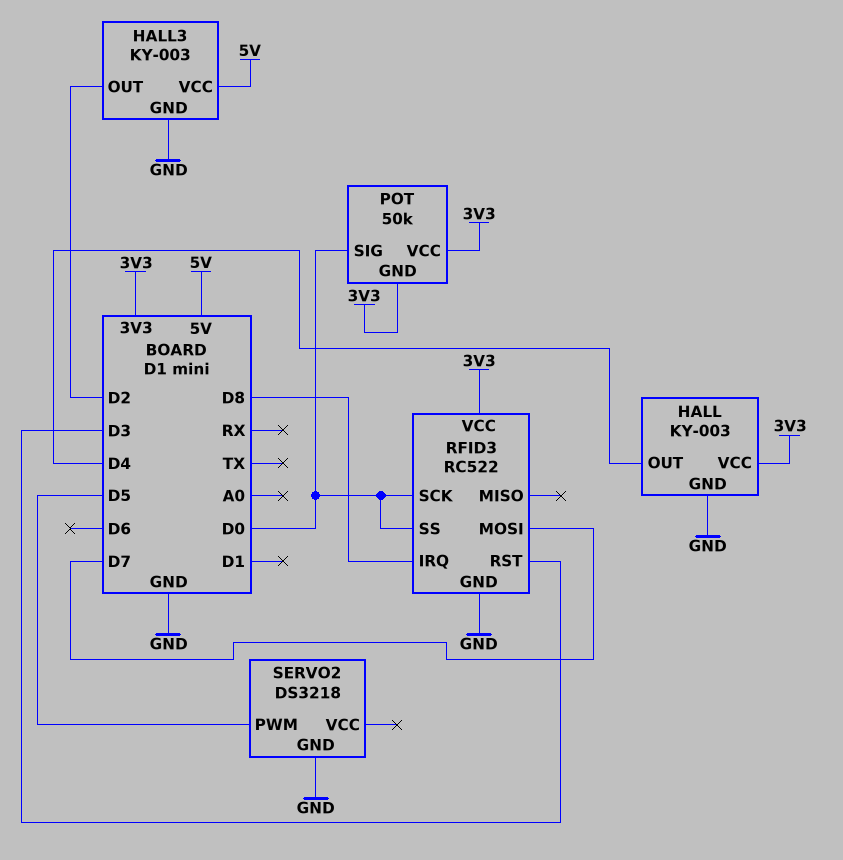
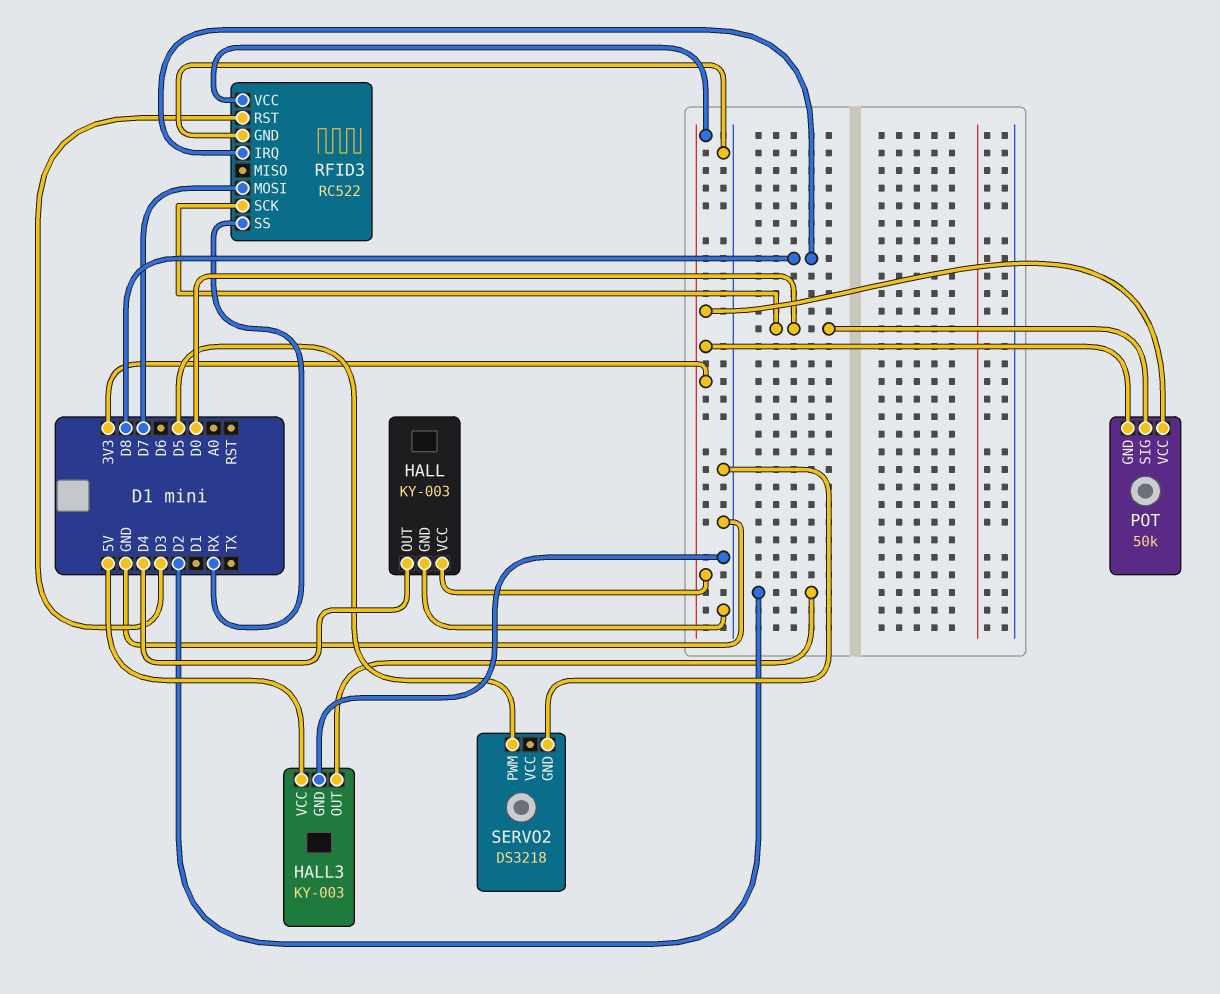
RFID3 pin SS: D0 -> RX

